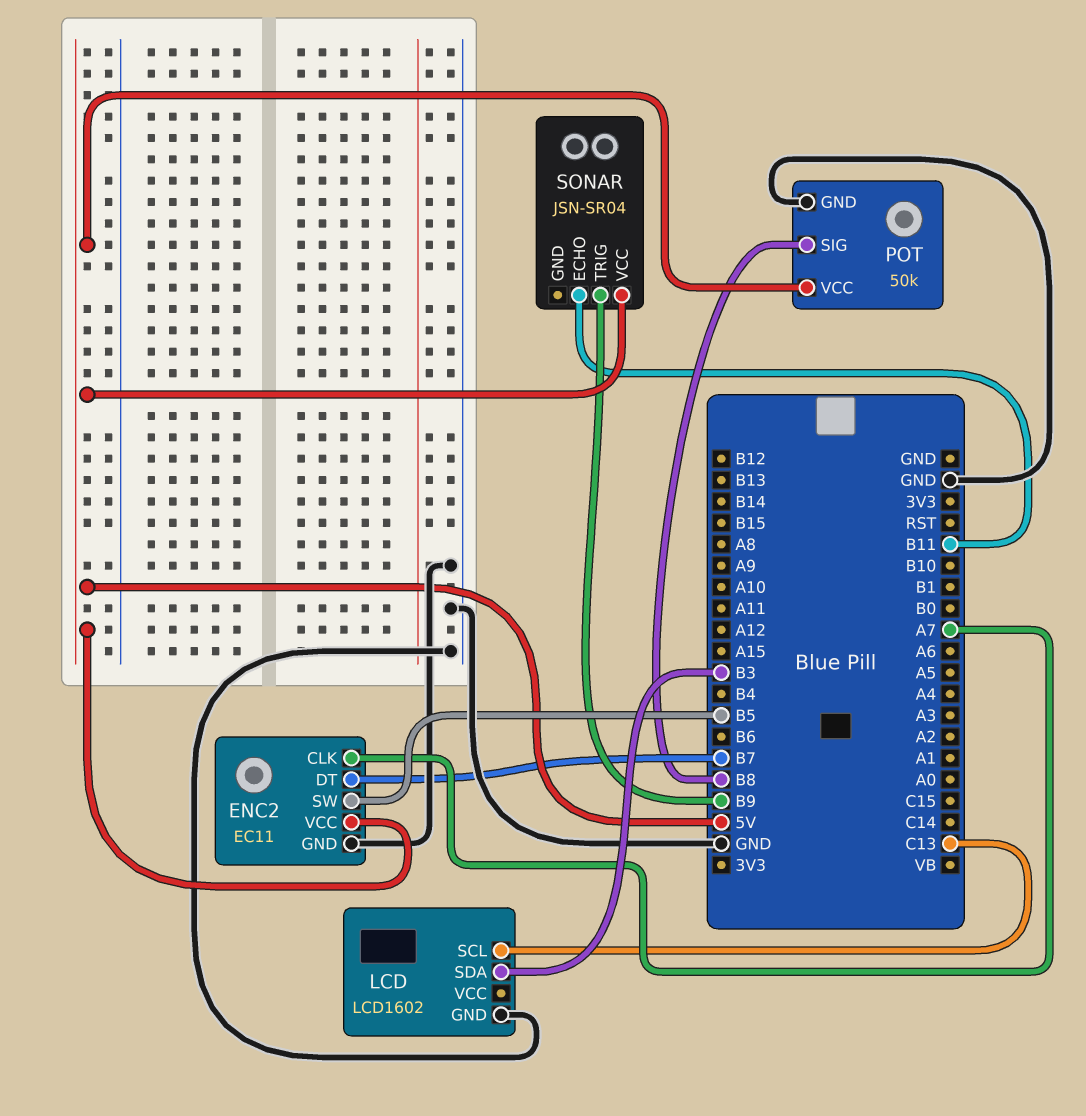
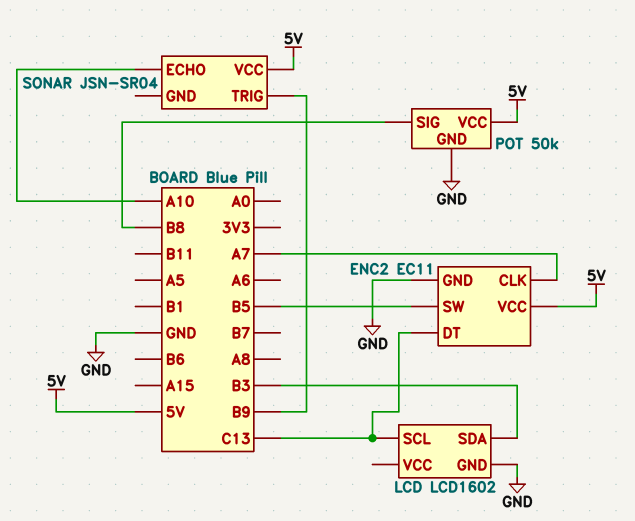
ENC2 pin DT: B7 -> C13
SONAR pin ECHO: B11 -> A10

